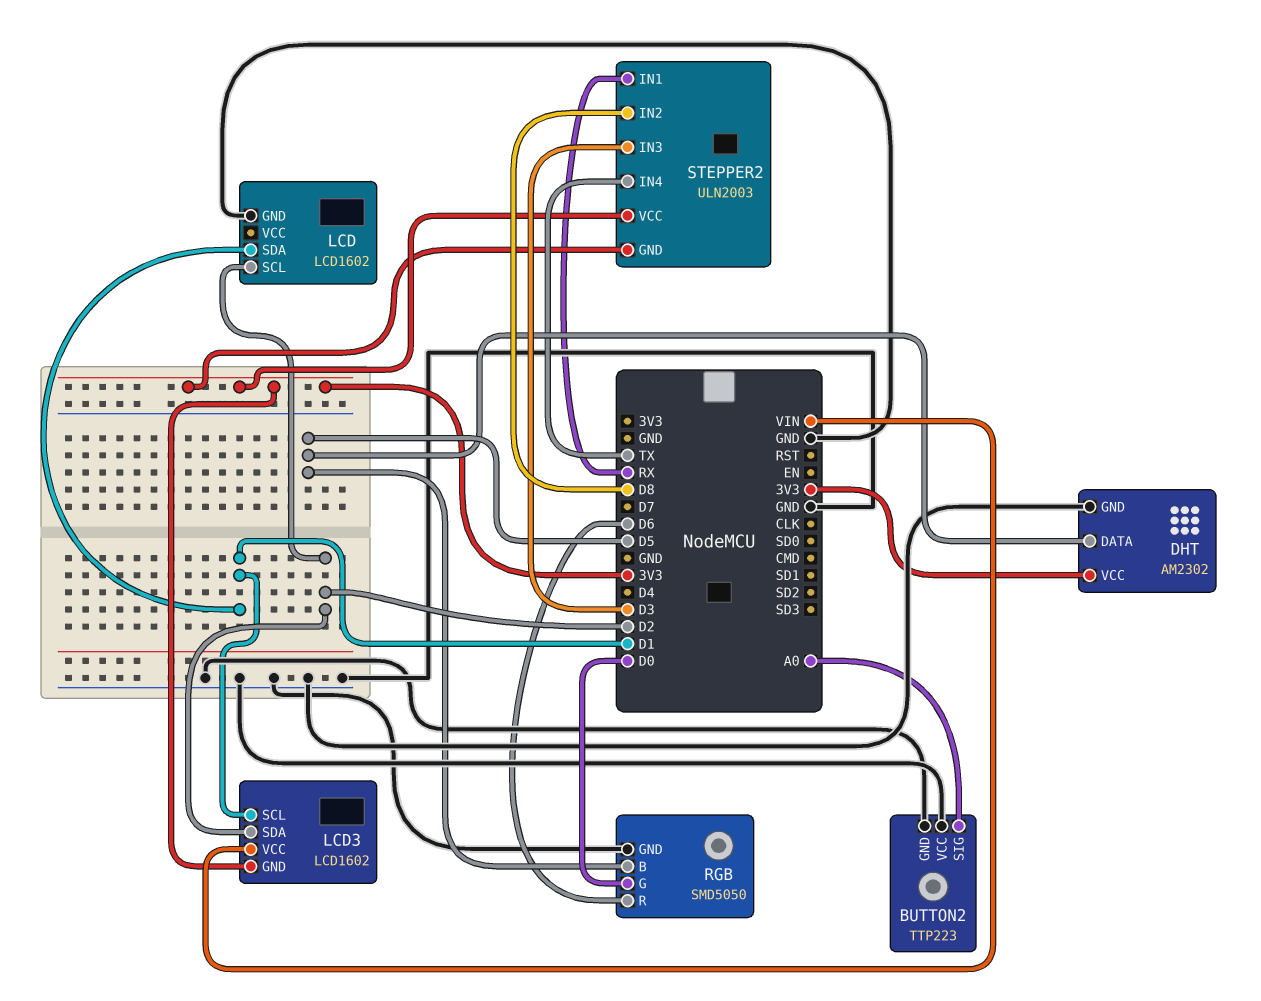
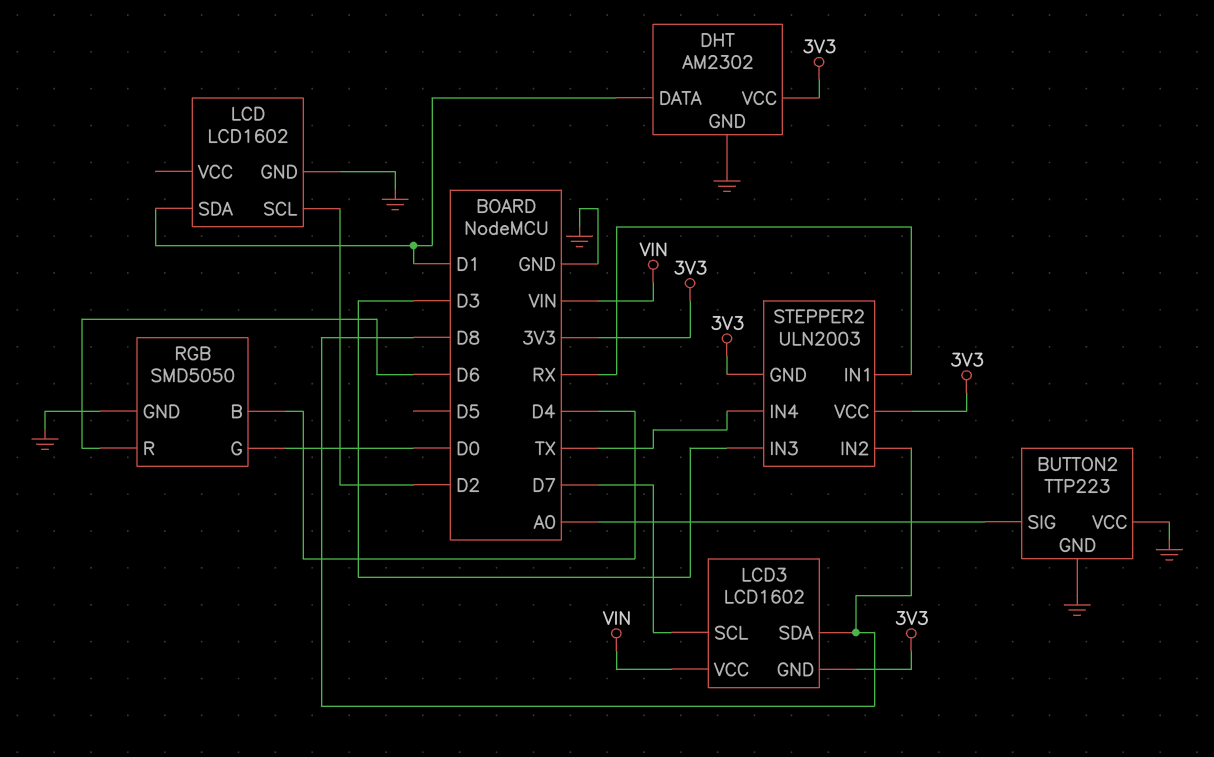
DHT pin DATA: D5 -> D1
LCD3 pin SCL: D1 -> D7
LCD3 pin SDA: D2 -> D8
RGB pin B: D5 -> D4

